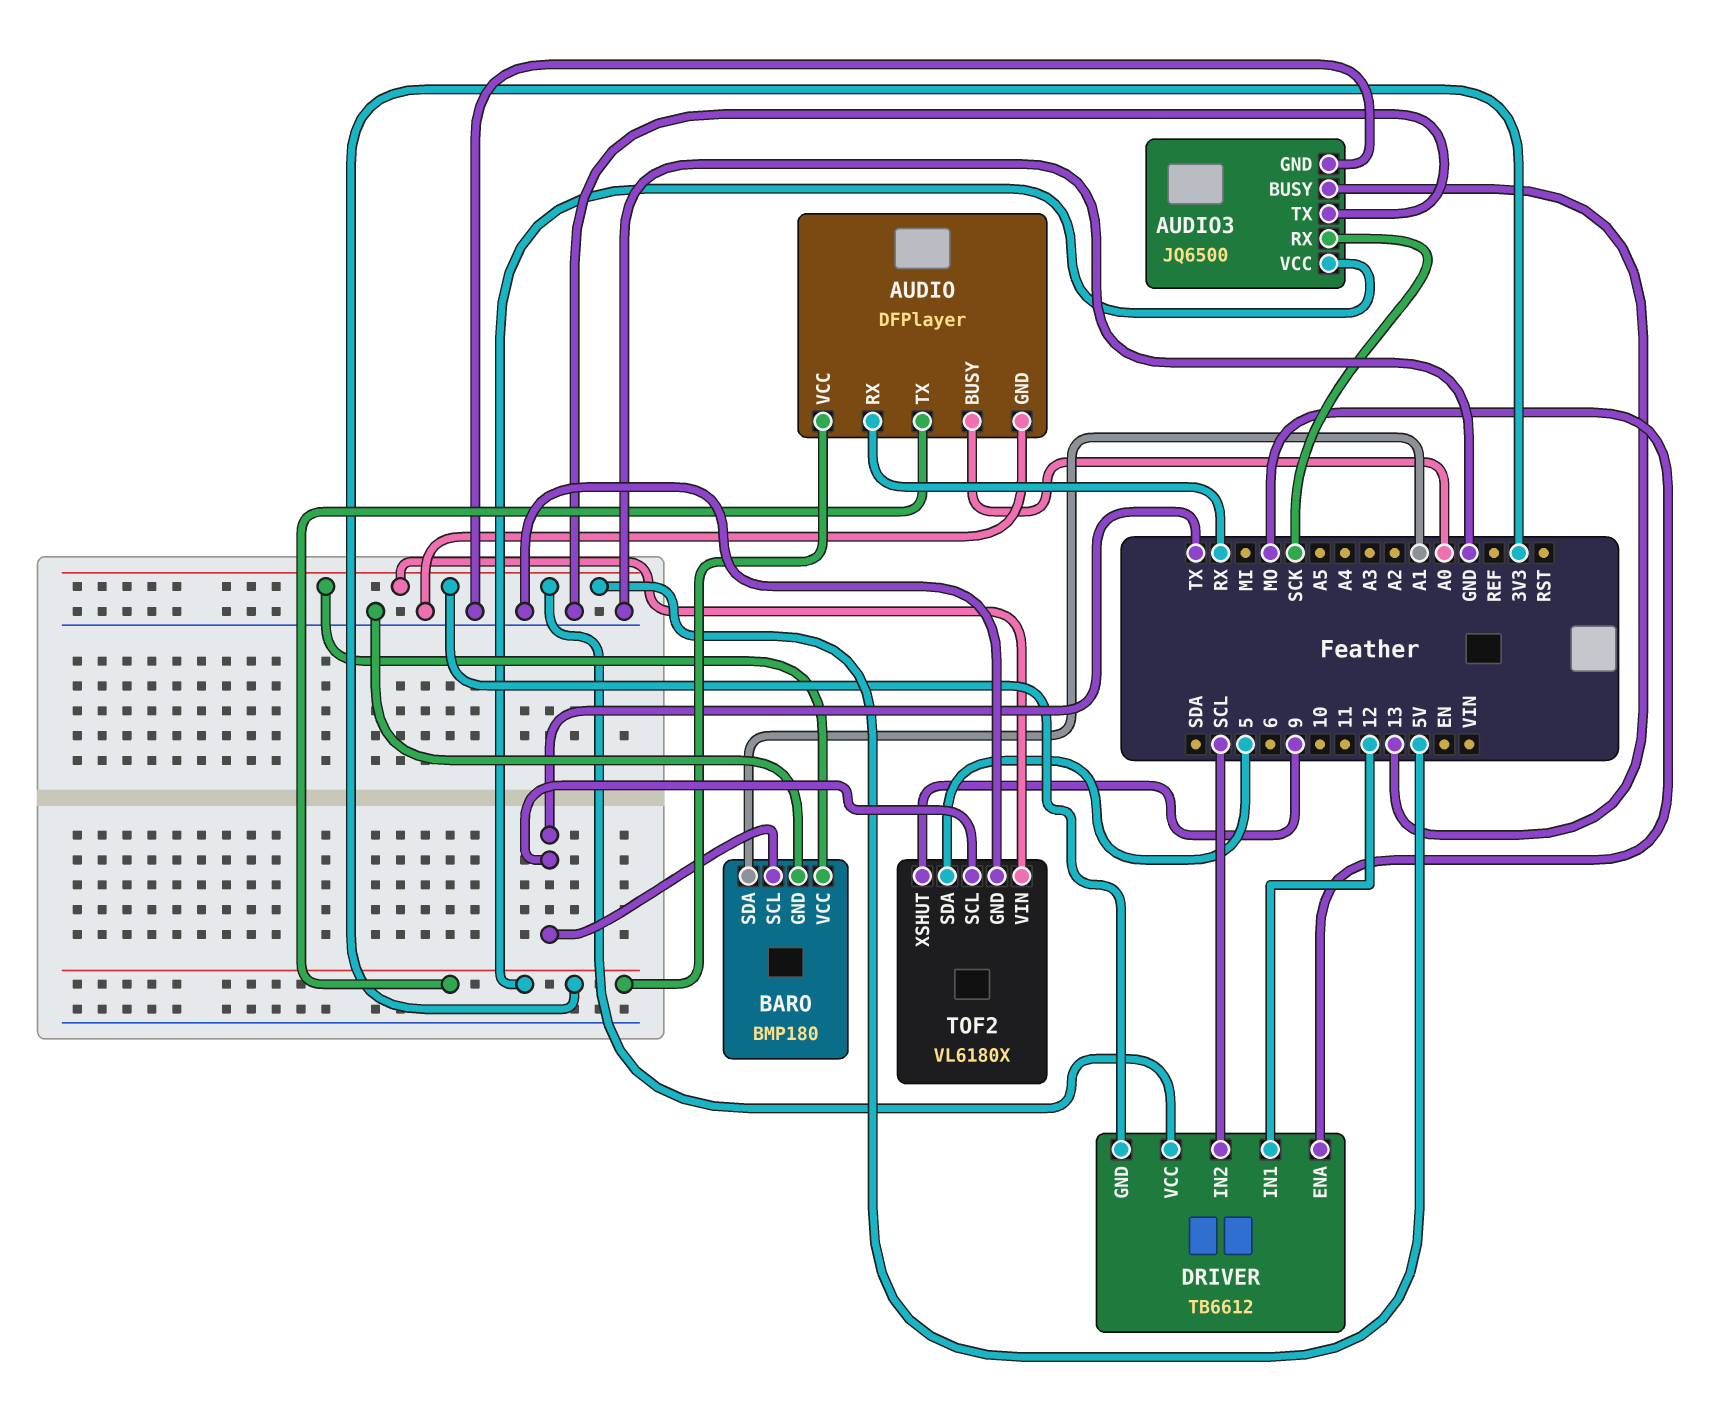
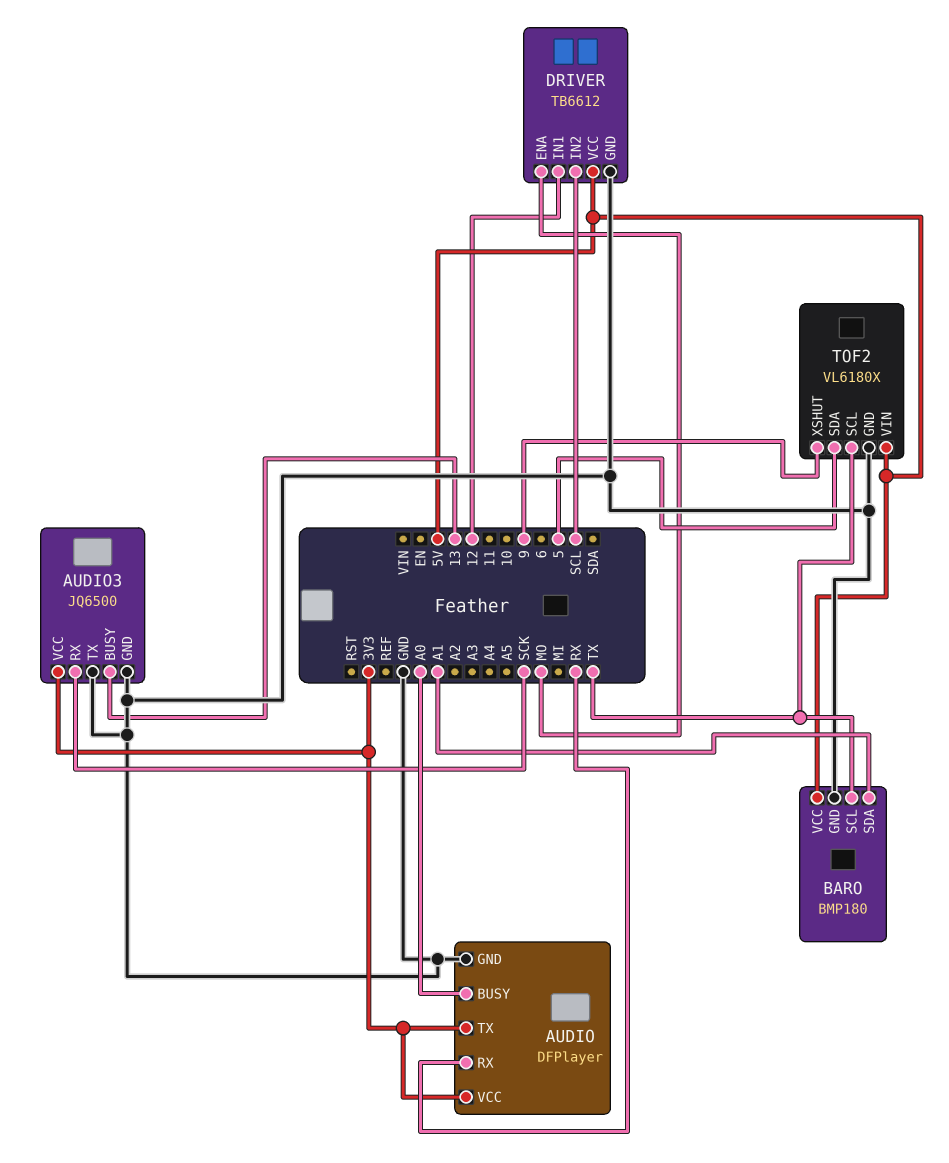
DRIVER pin GND: 5V -> GND

